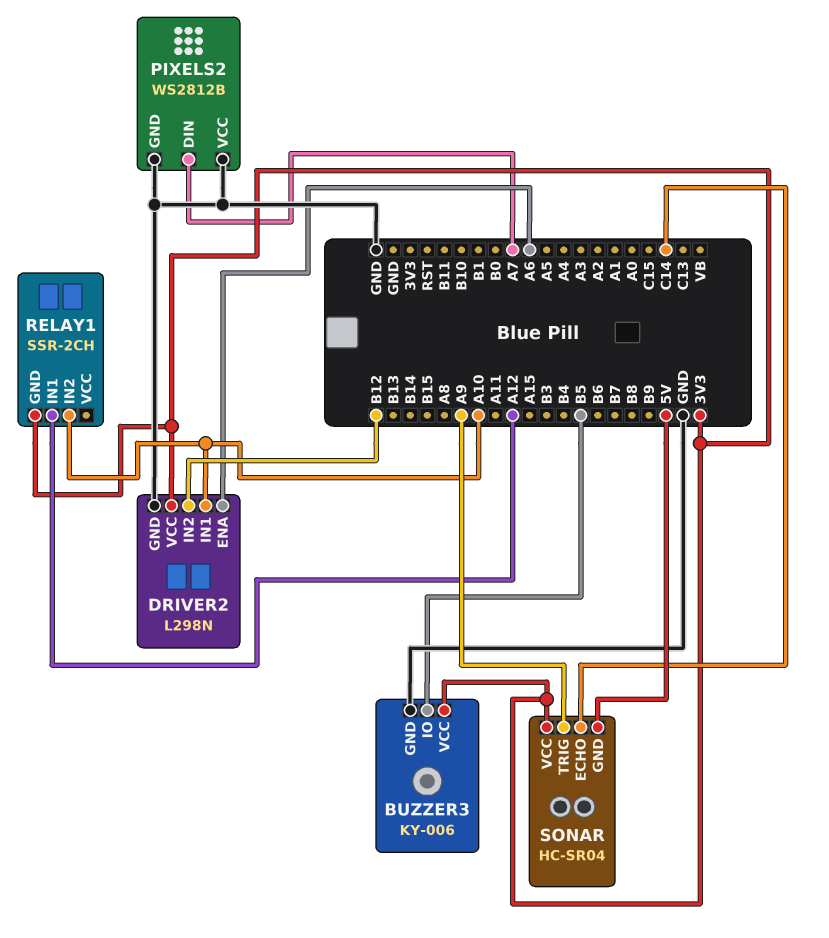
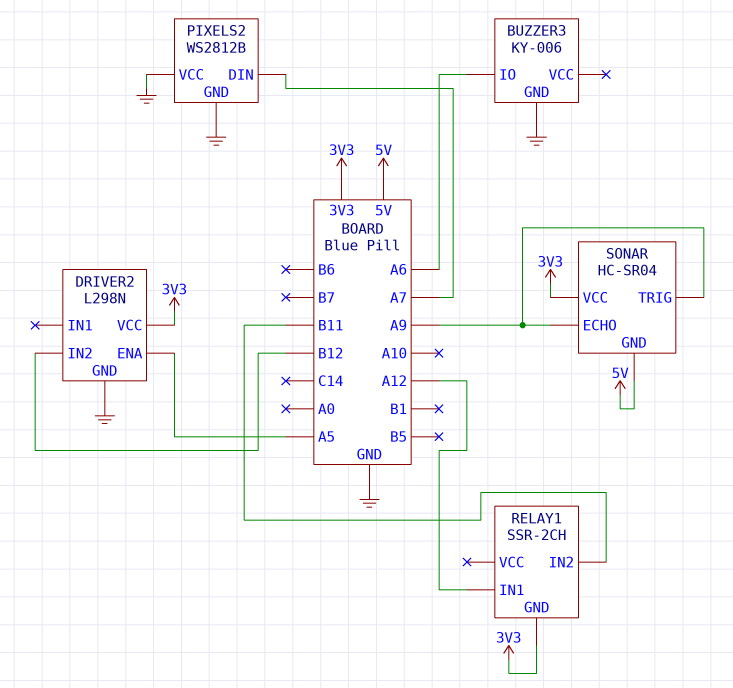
BUZZER3 pin IO: B5 -> A6
BUZZER3 pin VCC: 3V3 -> none
DRIVER2 pin ENA: A6 -> A5
DRIVER2 pin IN1: A10 -> none
RELAY1 pin IN2: A10 -> B11
SONAR pin ECHO: C14 -> A9

